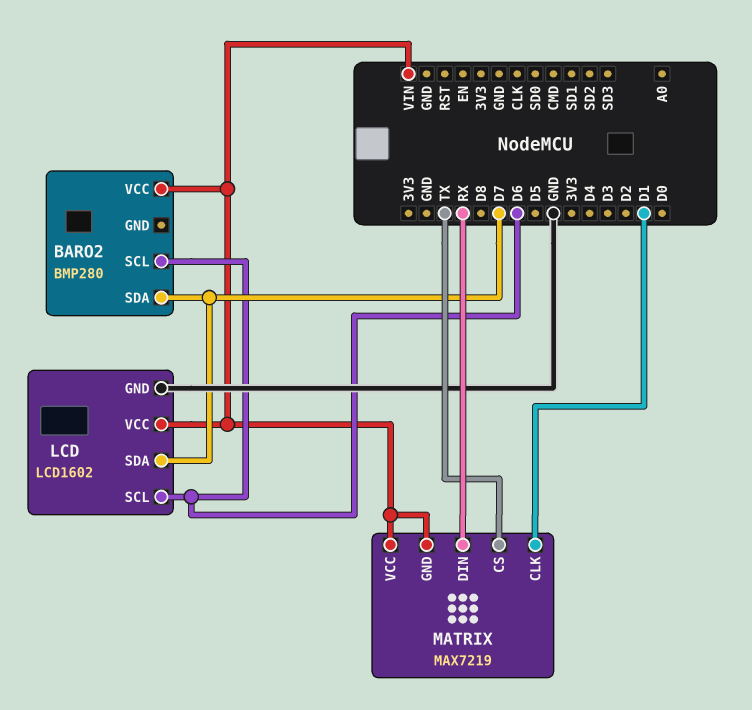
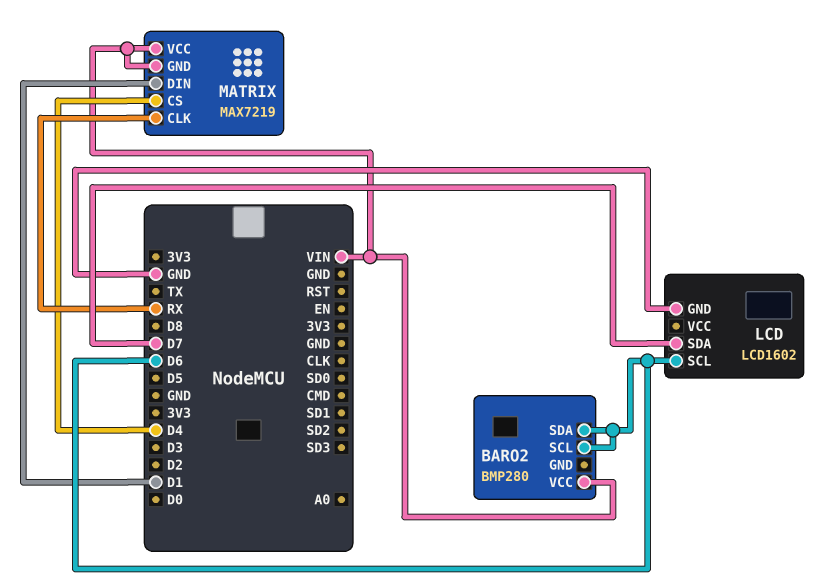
BARO2 pin SDA: D7 -> D6
LCD pin VCC: VIN -> none
MATRIX pin CLK: D1 -> RX
MATRIX pin CS: TX -> D4
MATRIX pin DIN: RX -> D1

